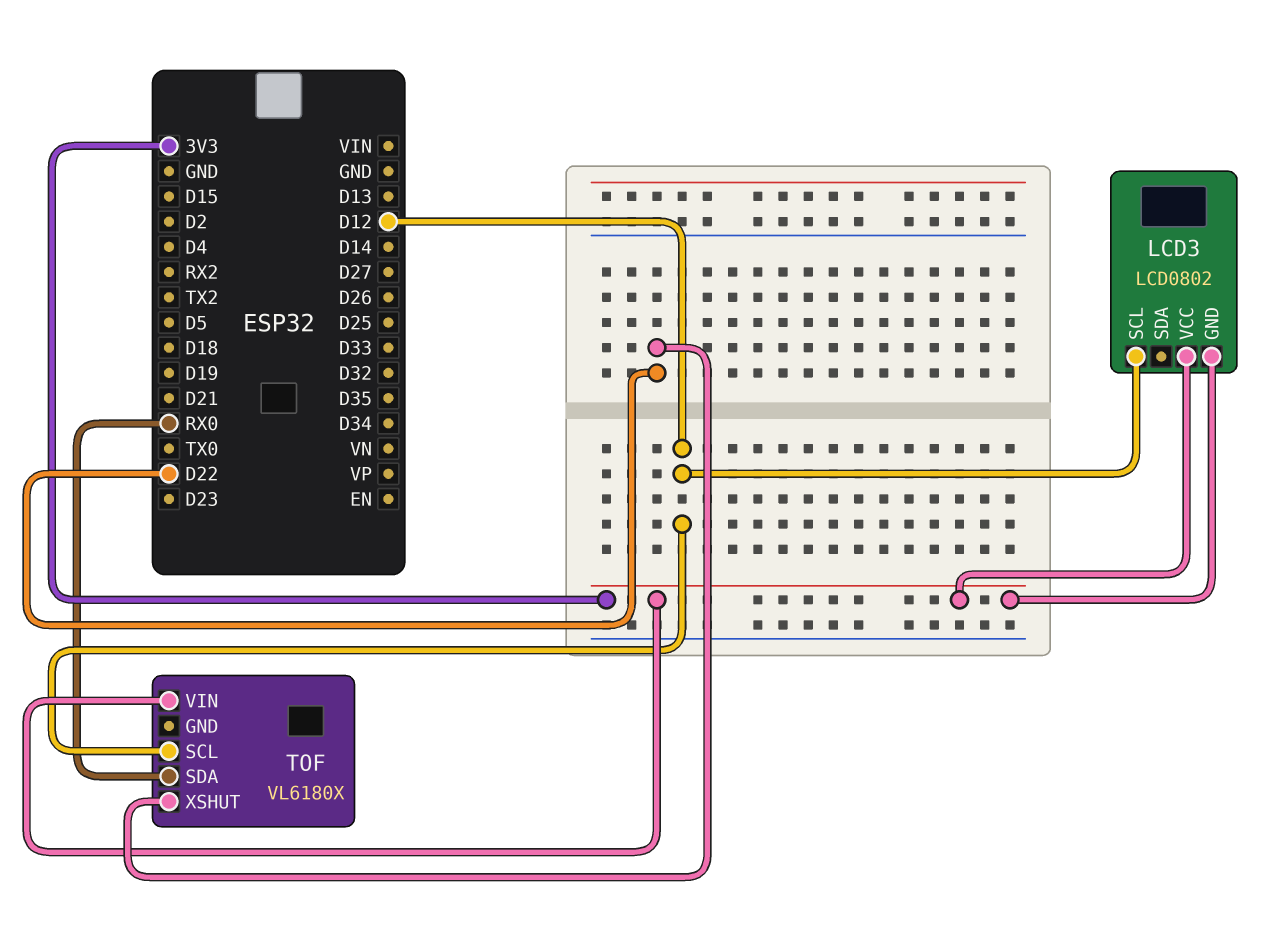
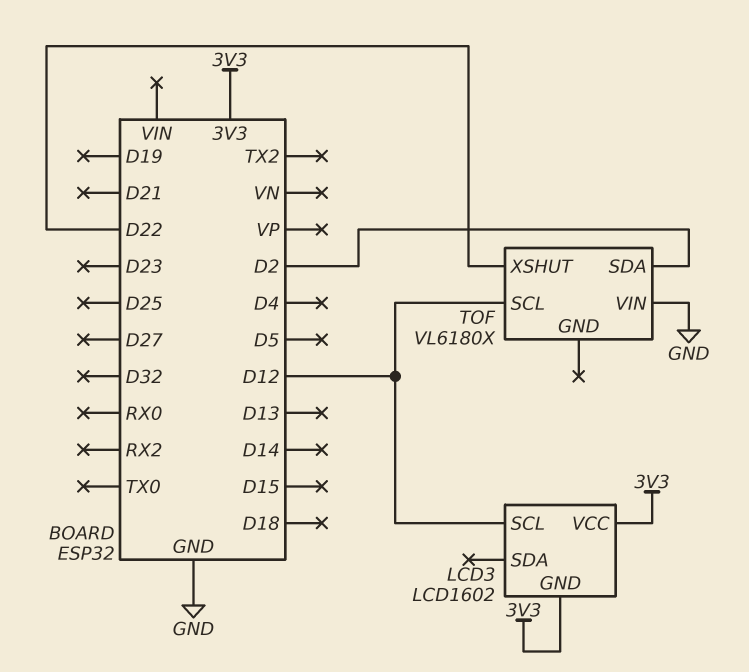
LCD3: LCD0802 -> LCD1602
TOF pin SDA: RX0 -> D2
TOF pin VIN: 3V3 -> GND

